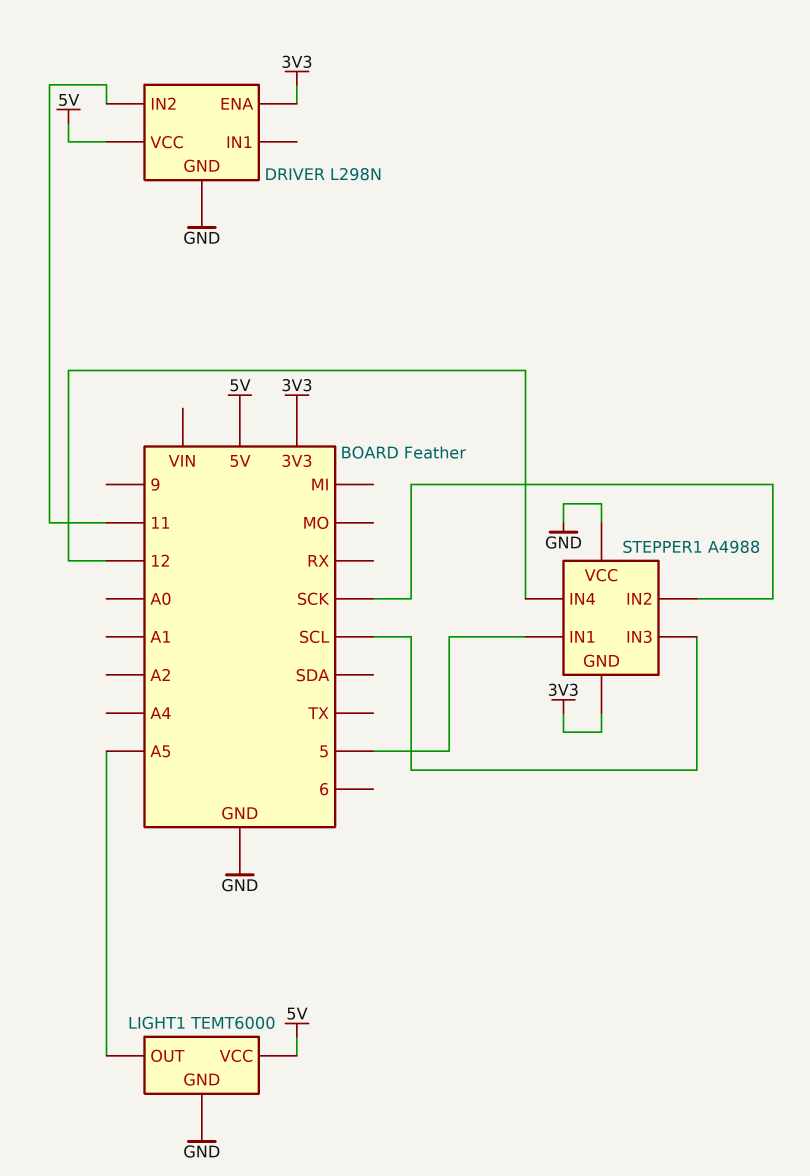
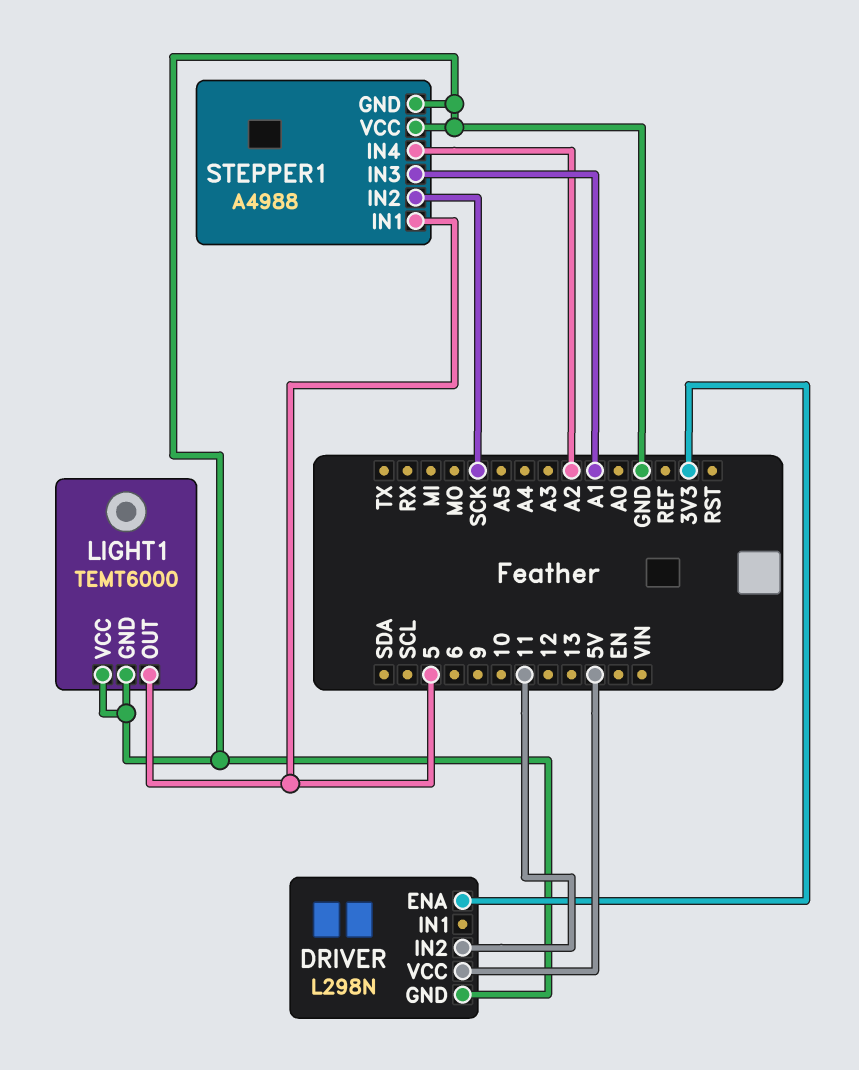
LIGHT1 pin OUT: A5 -> 5
LIGHT1 pin VCC: 5V -> GND
STEPPER1 pin GND: 3V3 -> GND
STEPPER1 pin IN3: SCL -> A1
STEPPER1 pin IN4: 12 -> A2

